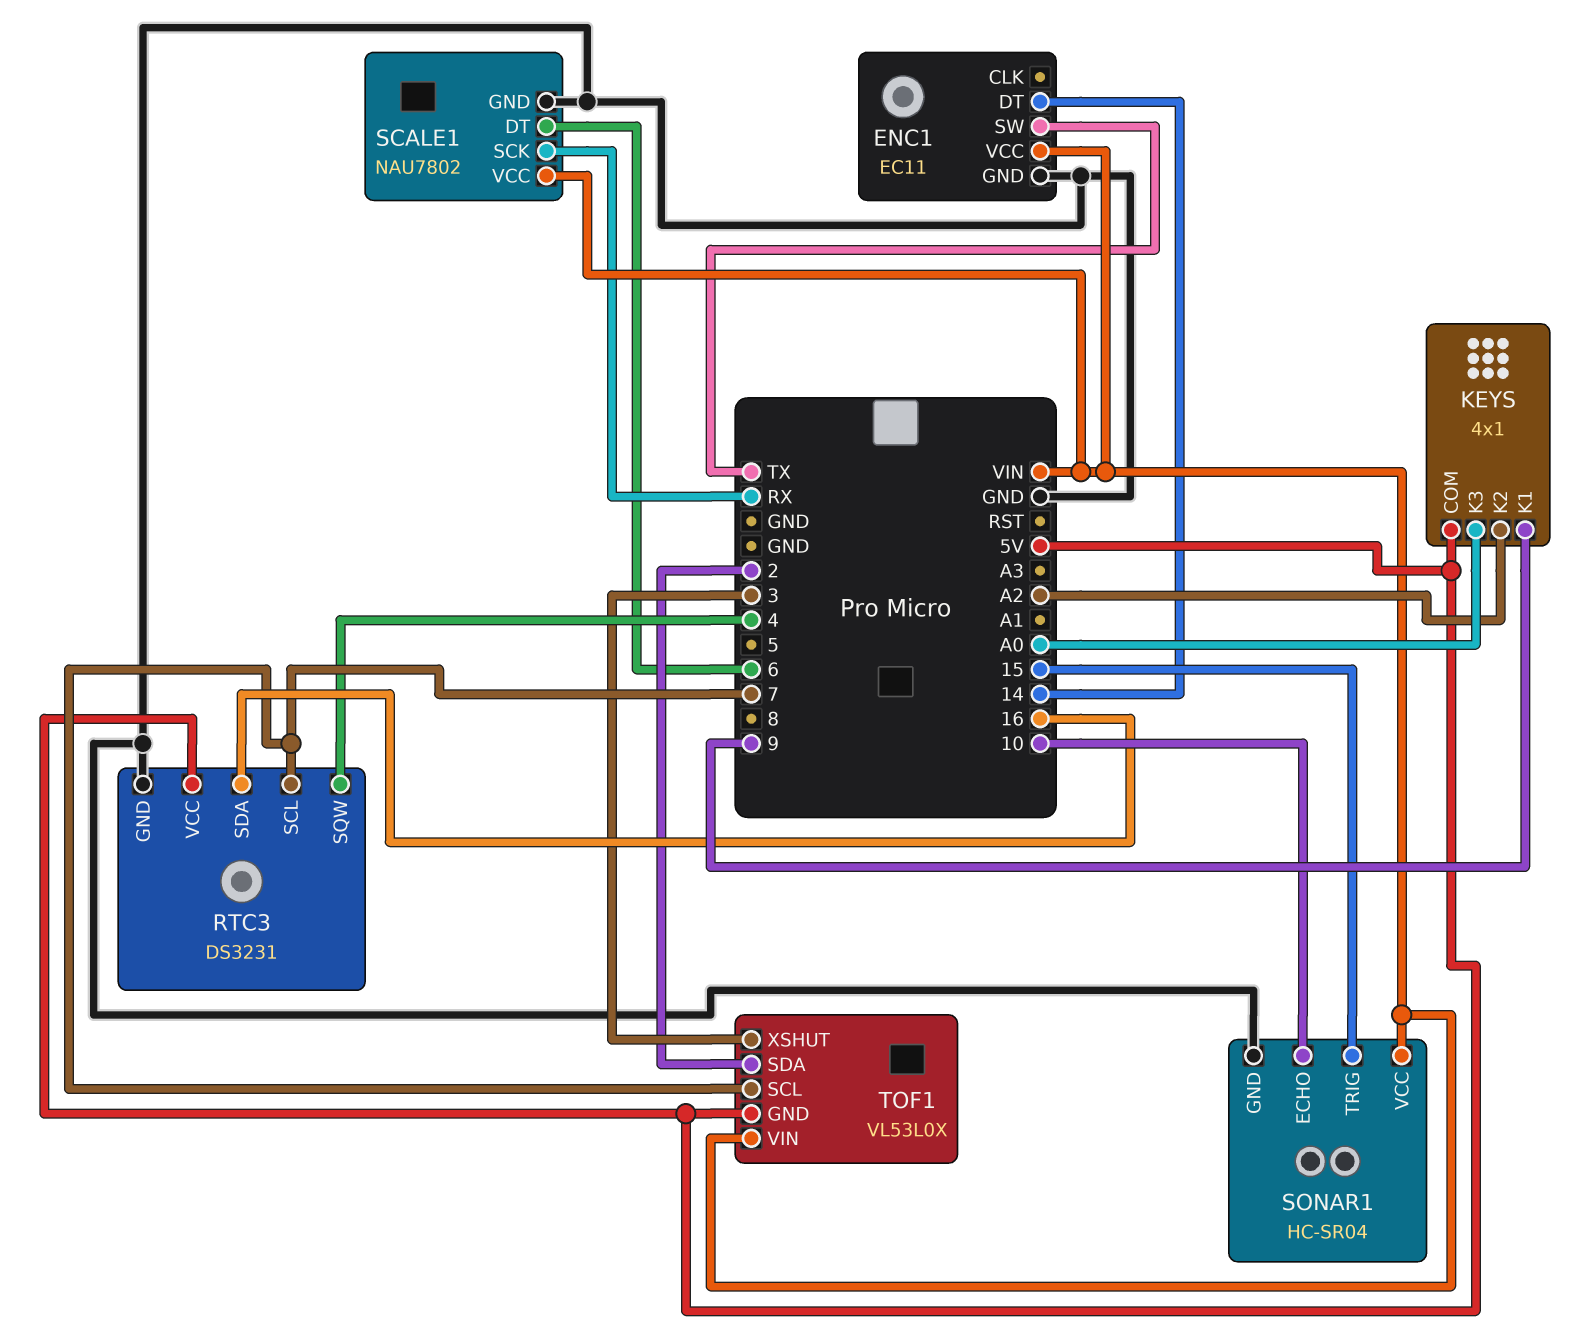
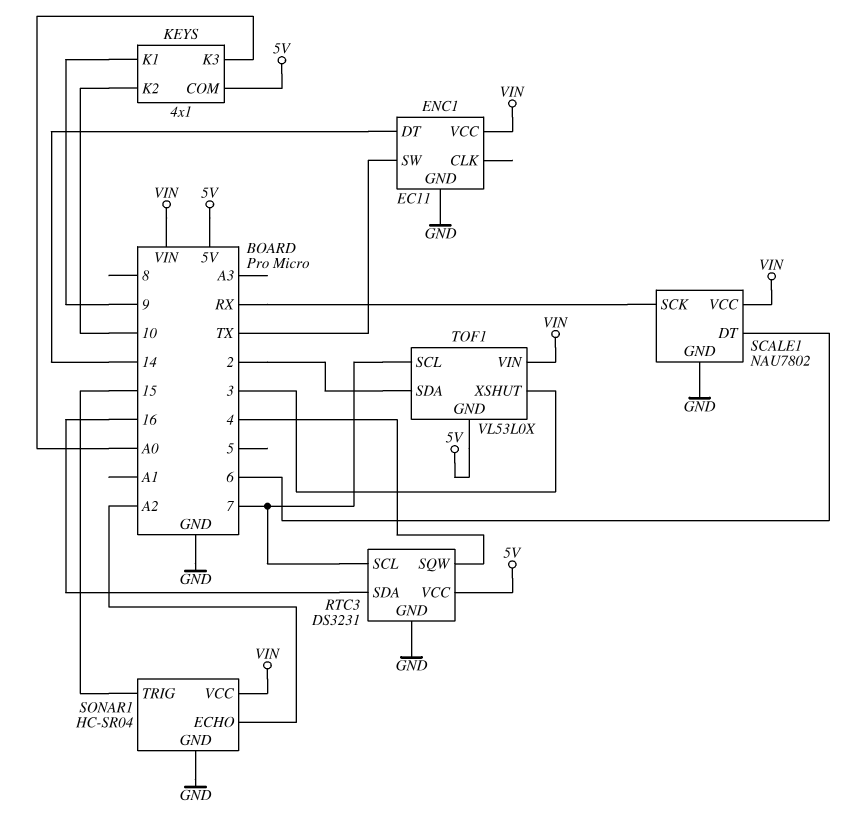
KEYS pin K2: A2 -> 10
SONAR1 pin ECHO: 10 -> A2

